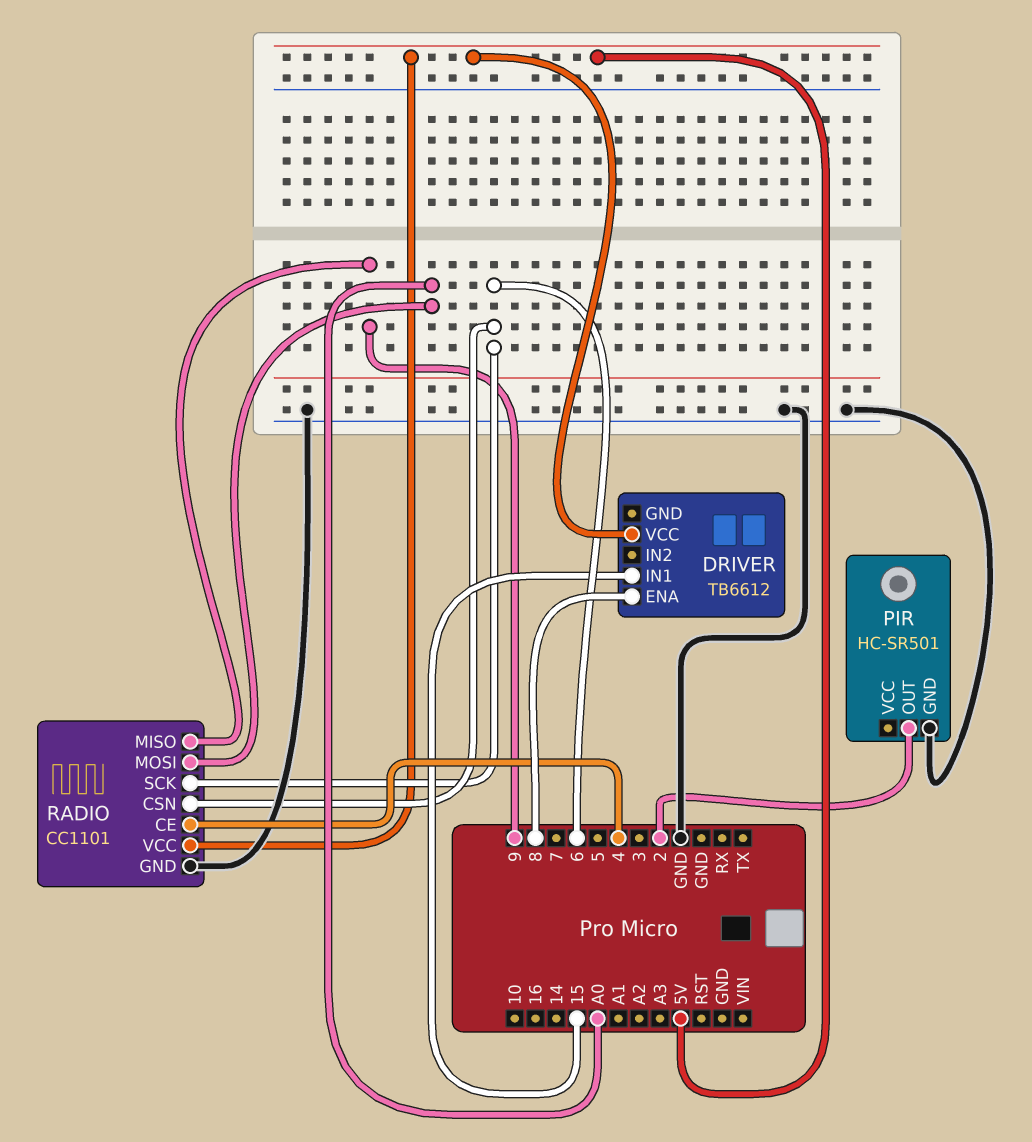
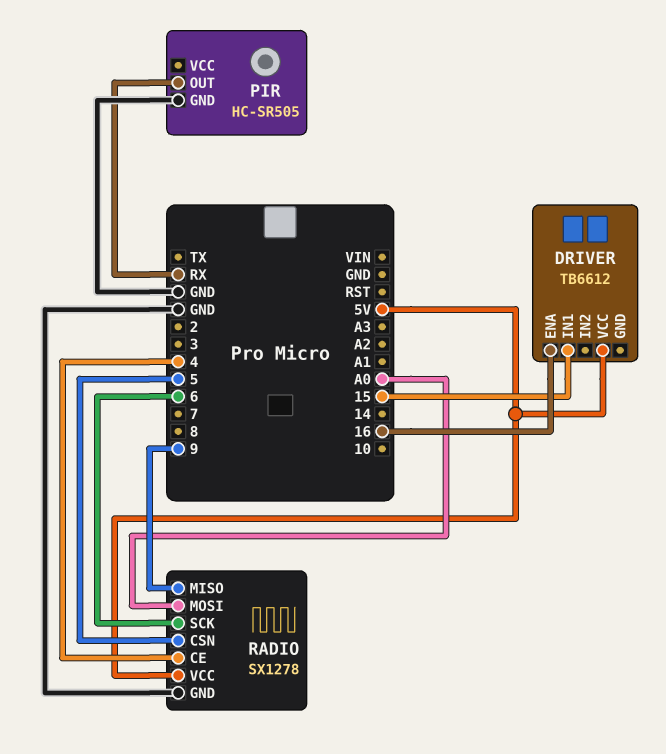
DRIVER pin ENA: 8 -> 16
PIR: HC-SR501 -> HC-SR505
PIR pin OUT: 2 -> RX
RADIO: CC1101 -> SX1278
RADIO pin CSN: 6 -> 5

